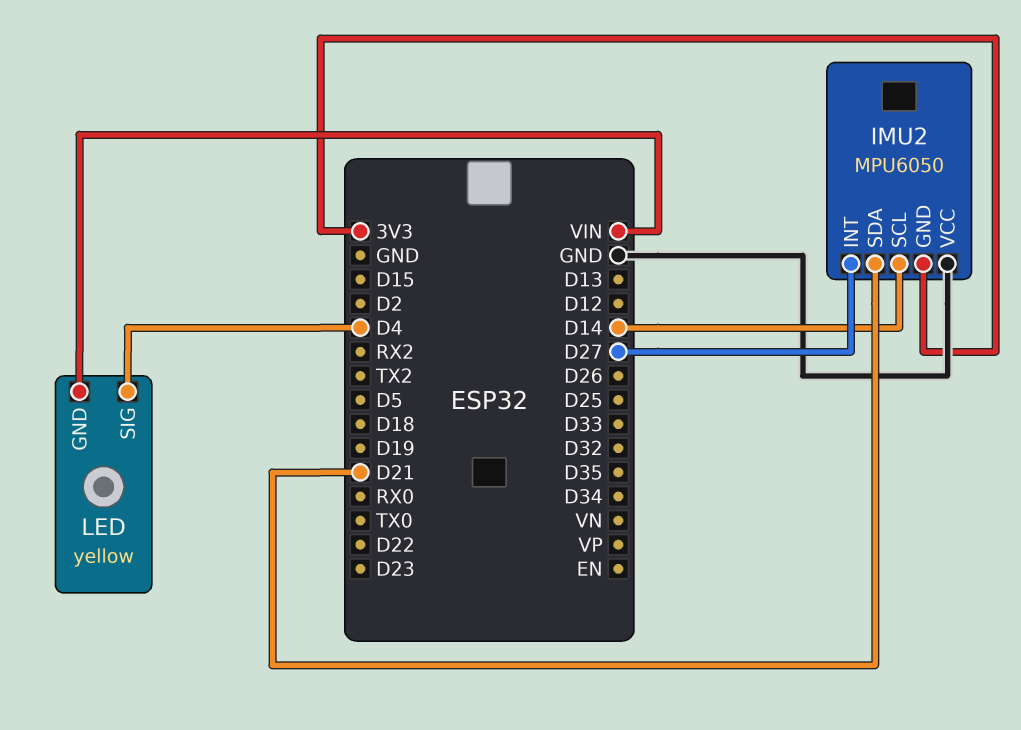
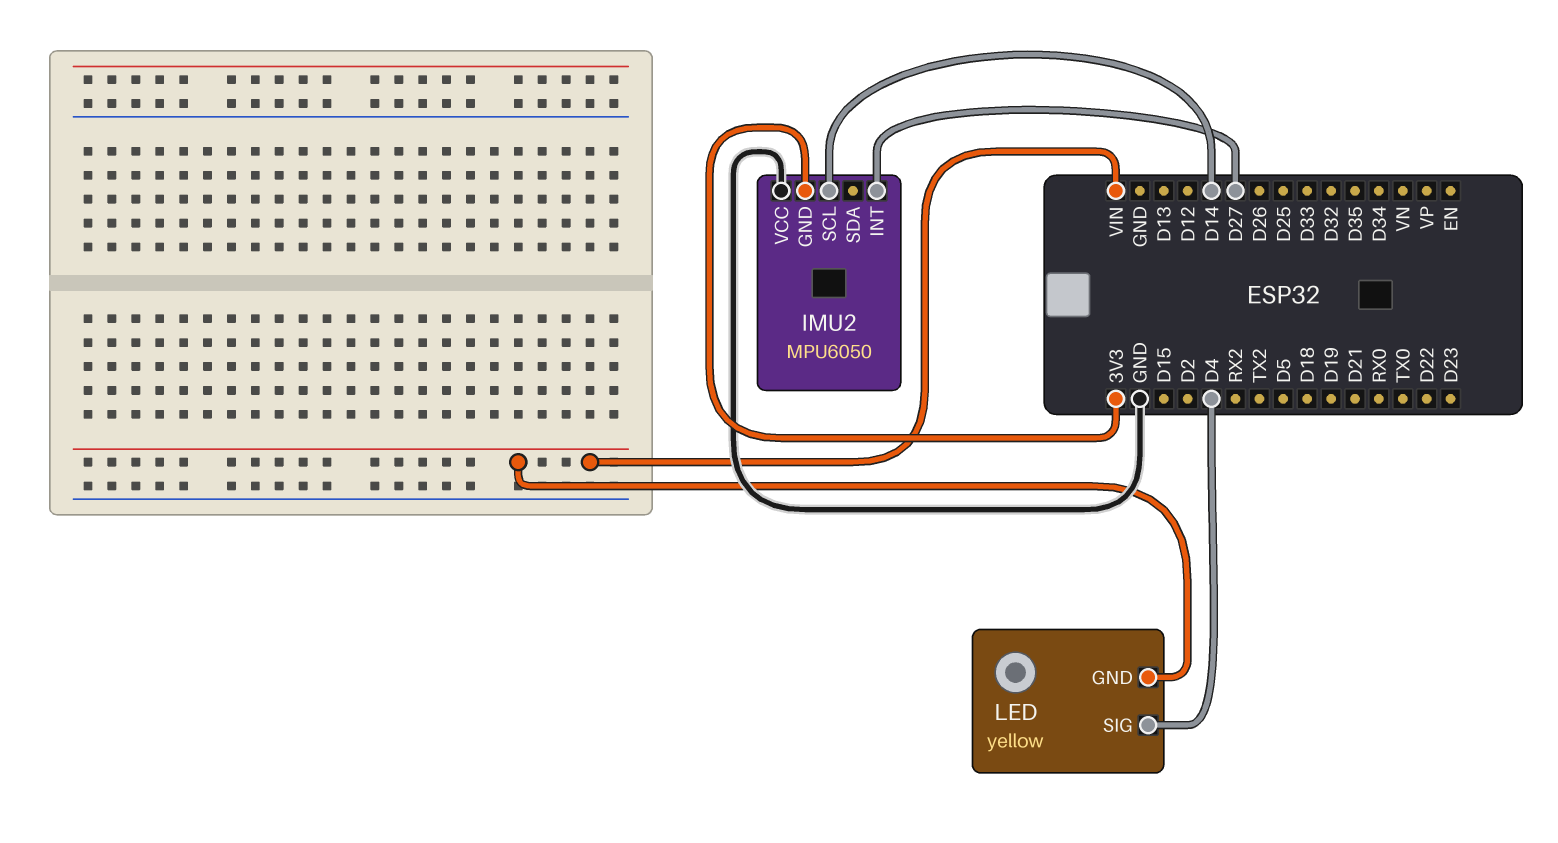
IMU2 pin SDA: D21 -> none

